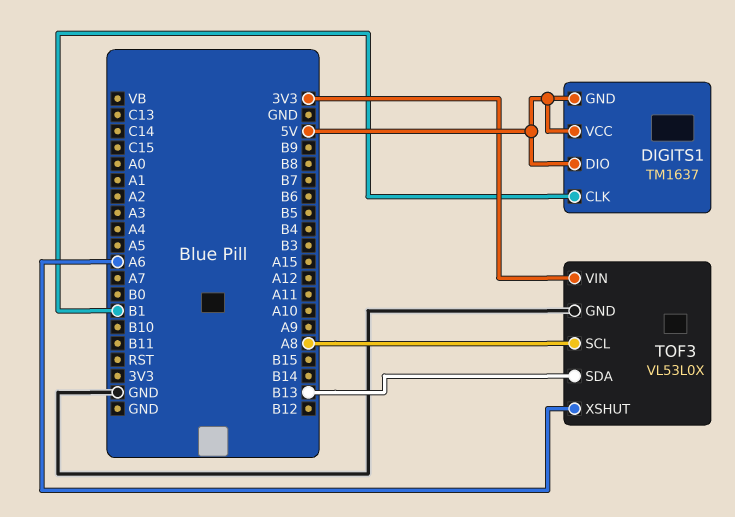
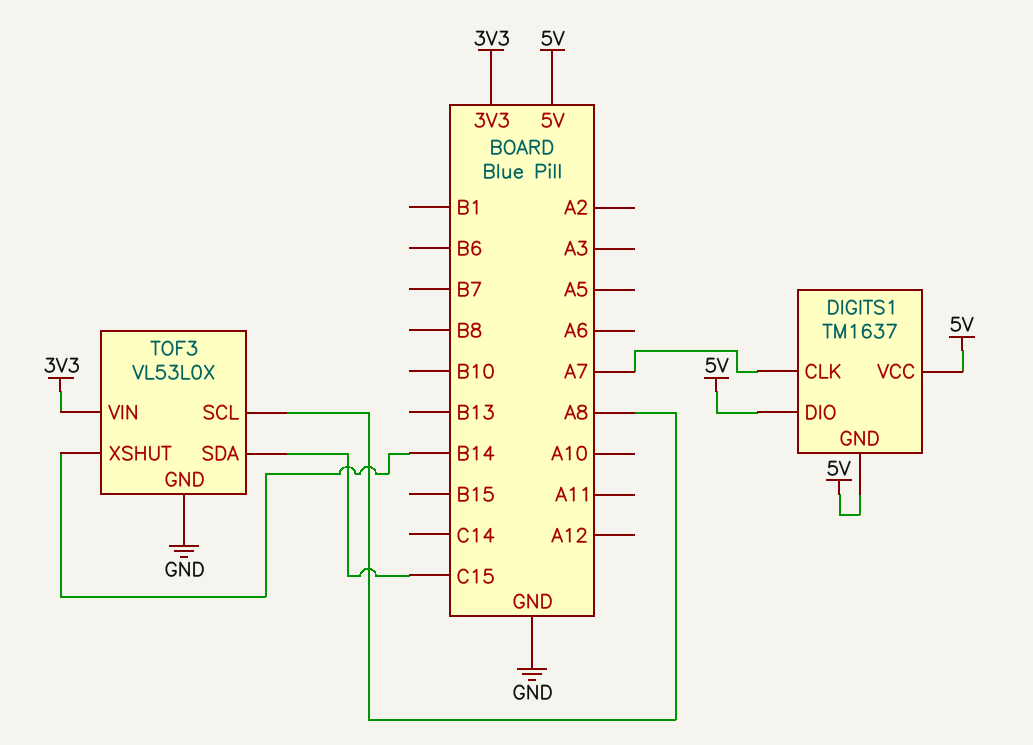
DIGITS1 pin CLK: B1 -> A7
TOF3 pin SDA: B13 -> C15
TOF3 pin XSHUT: A6 -> B14

